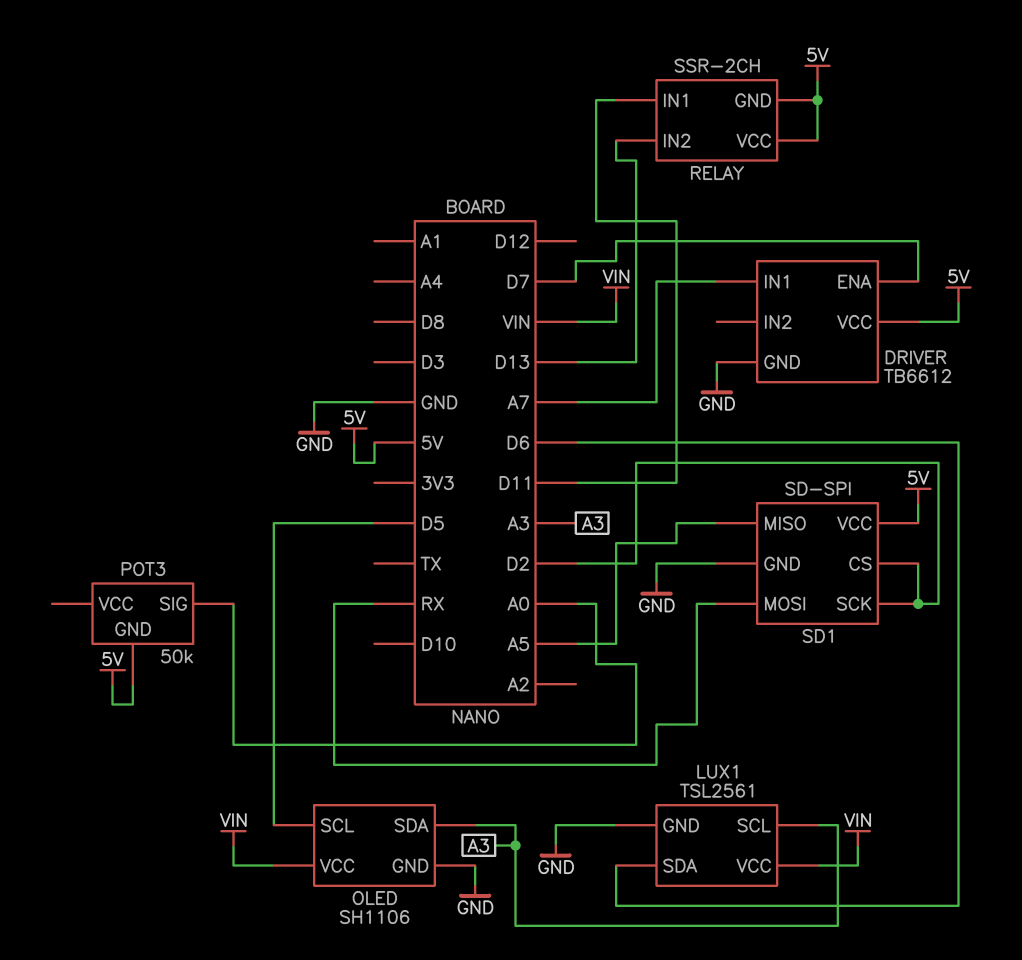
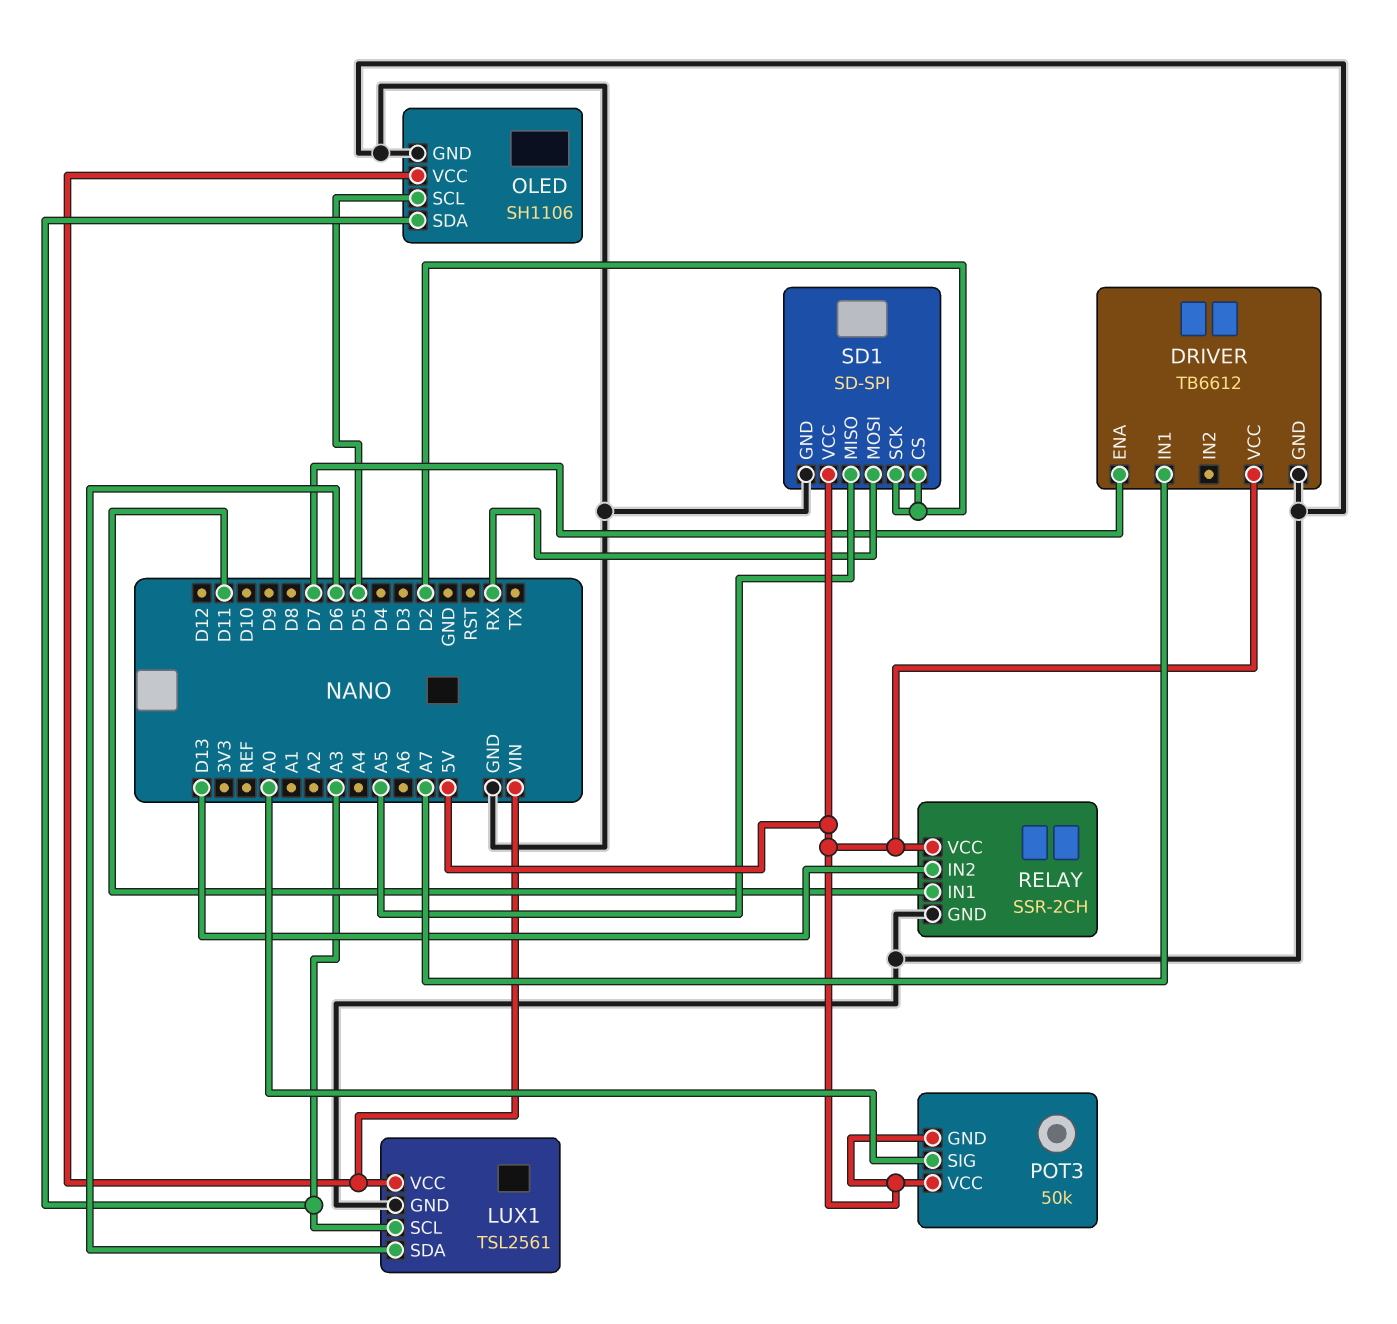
POT3 pin VCC: none -> 5V
RELAY pin GND: 5V -> GND

